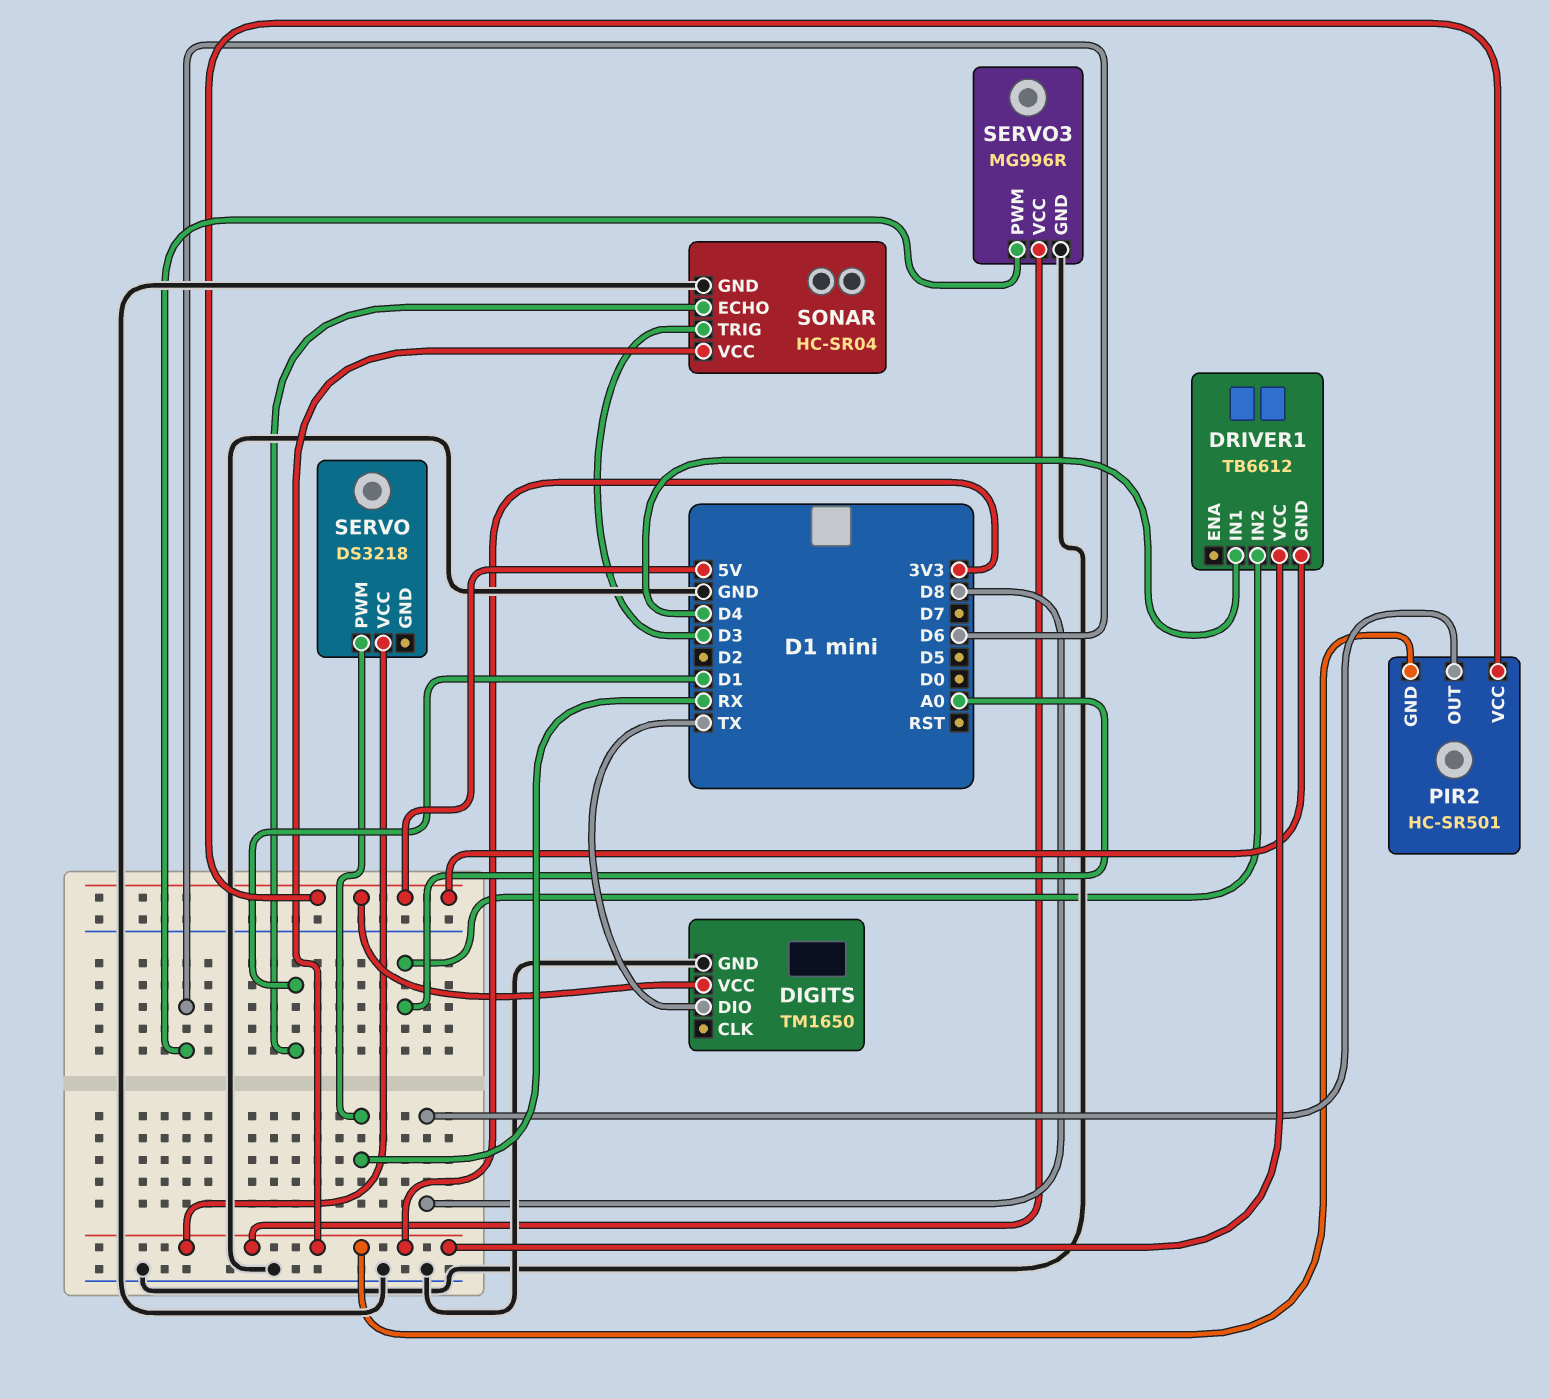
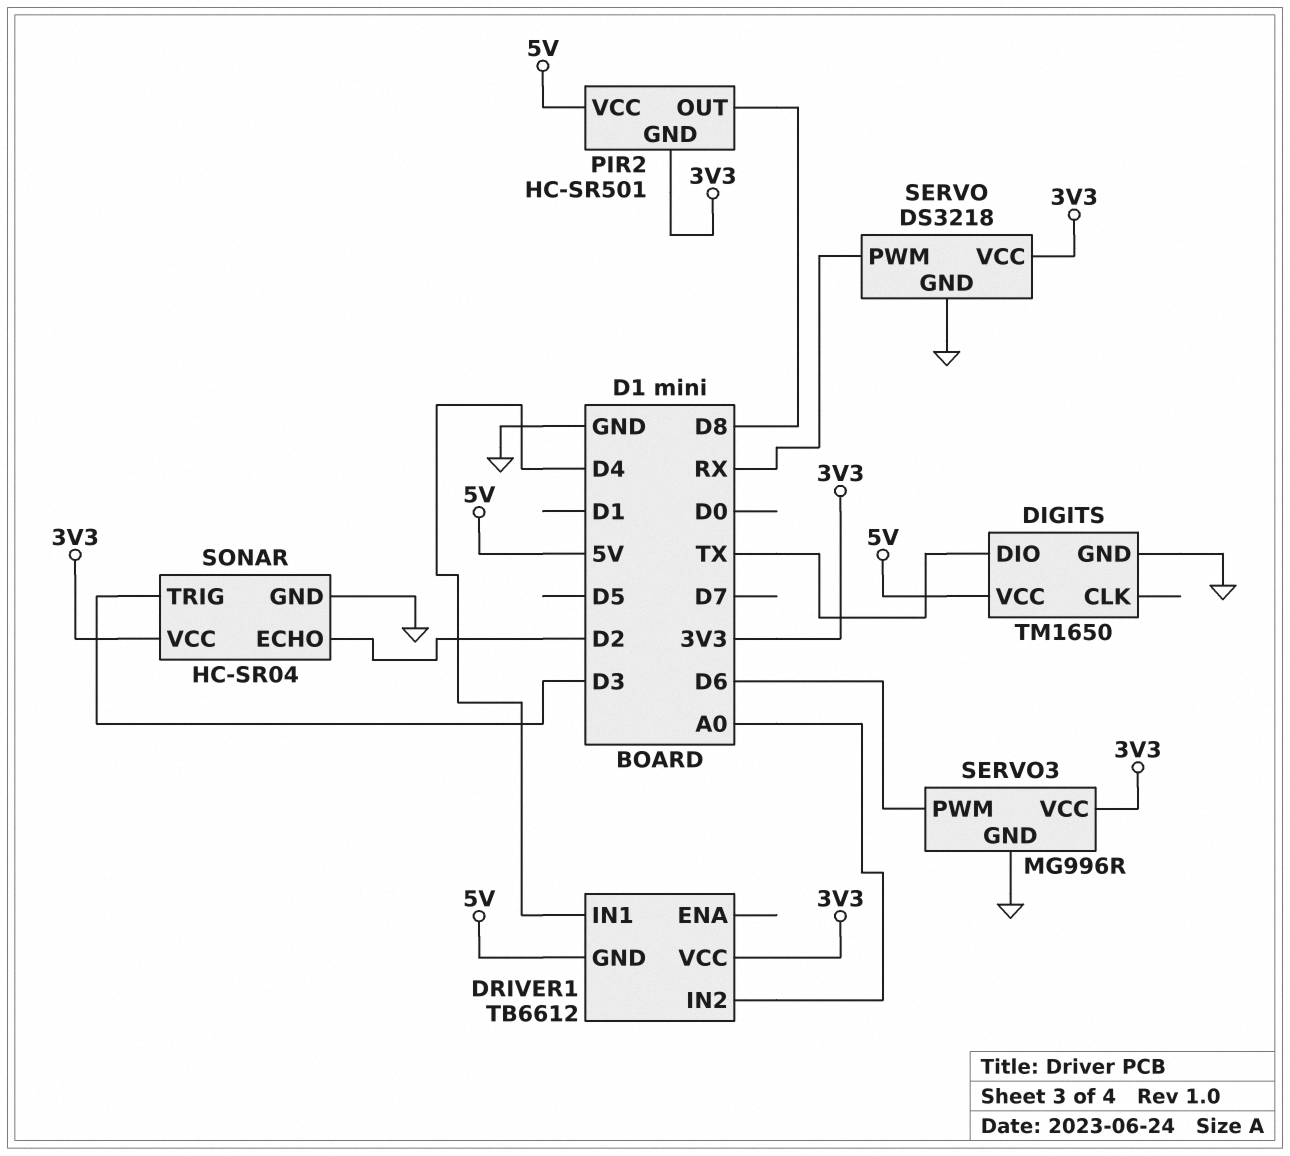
SERVO pin GND: none -> GND
SONAR pin ECHO: D1 -> D2

